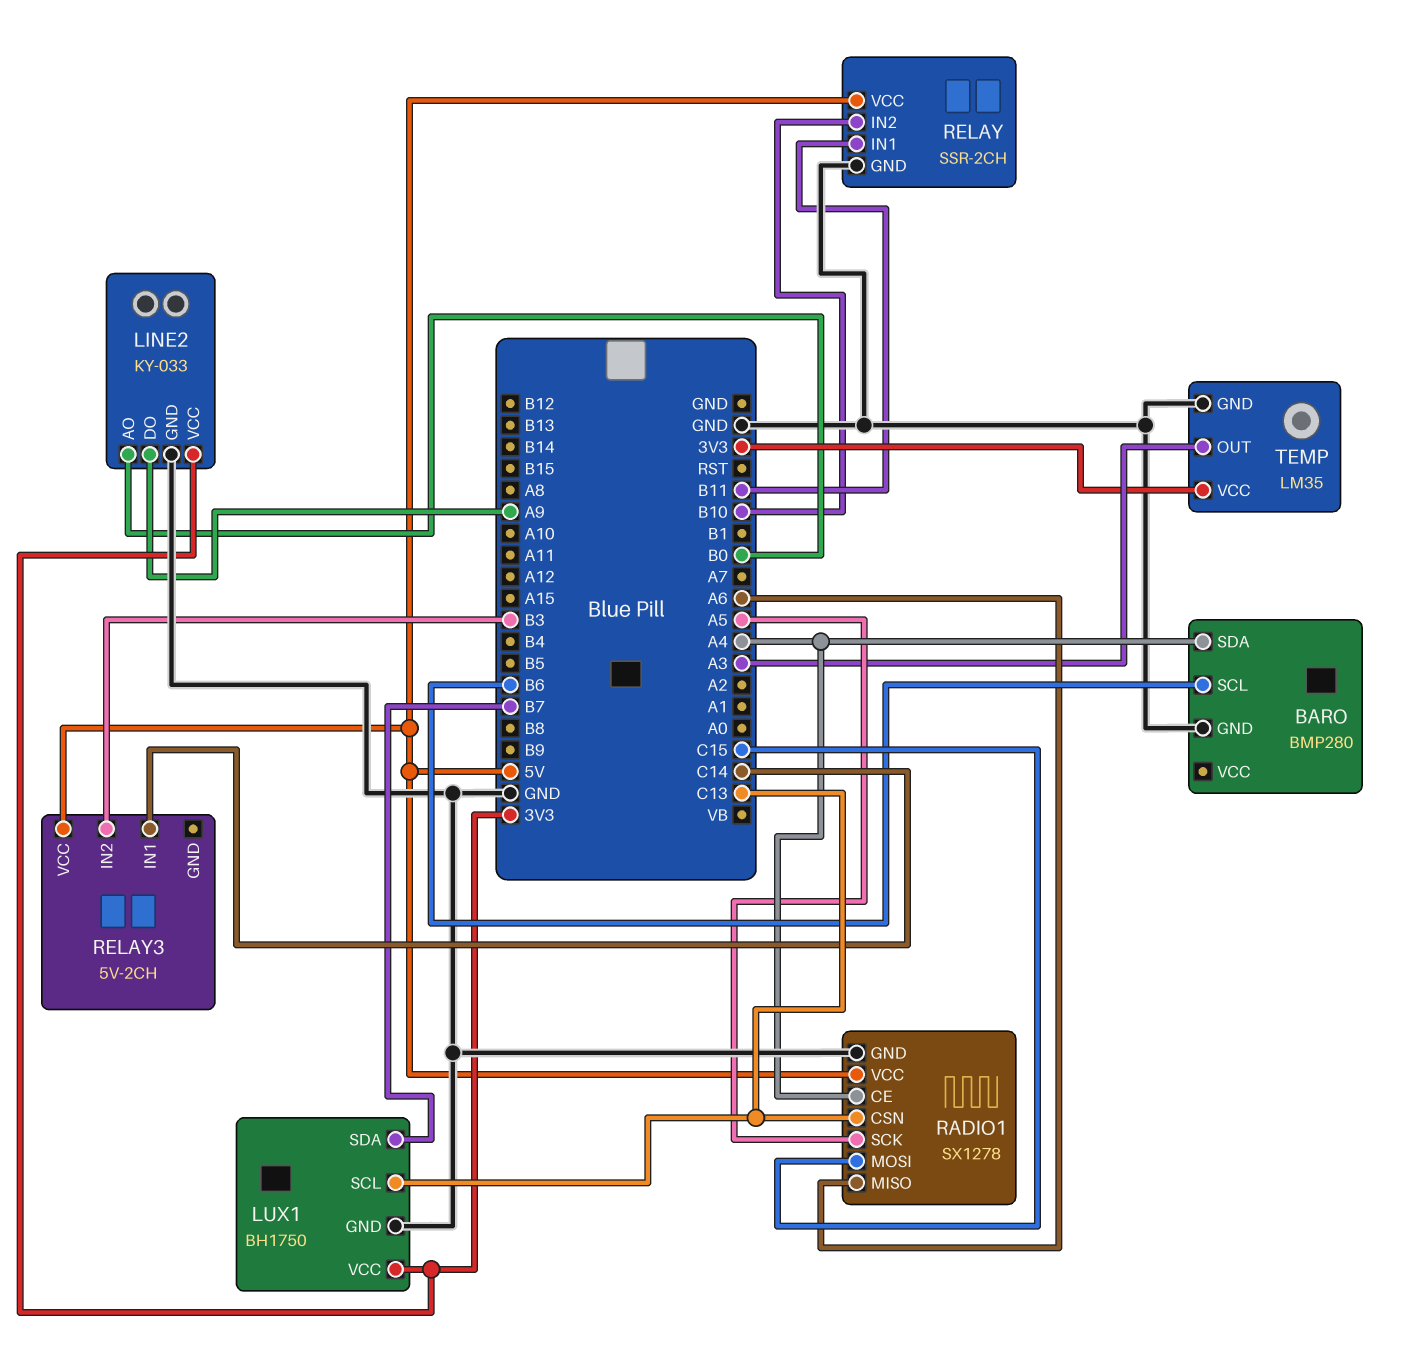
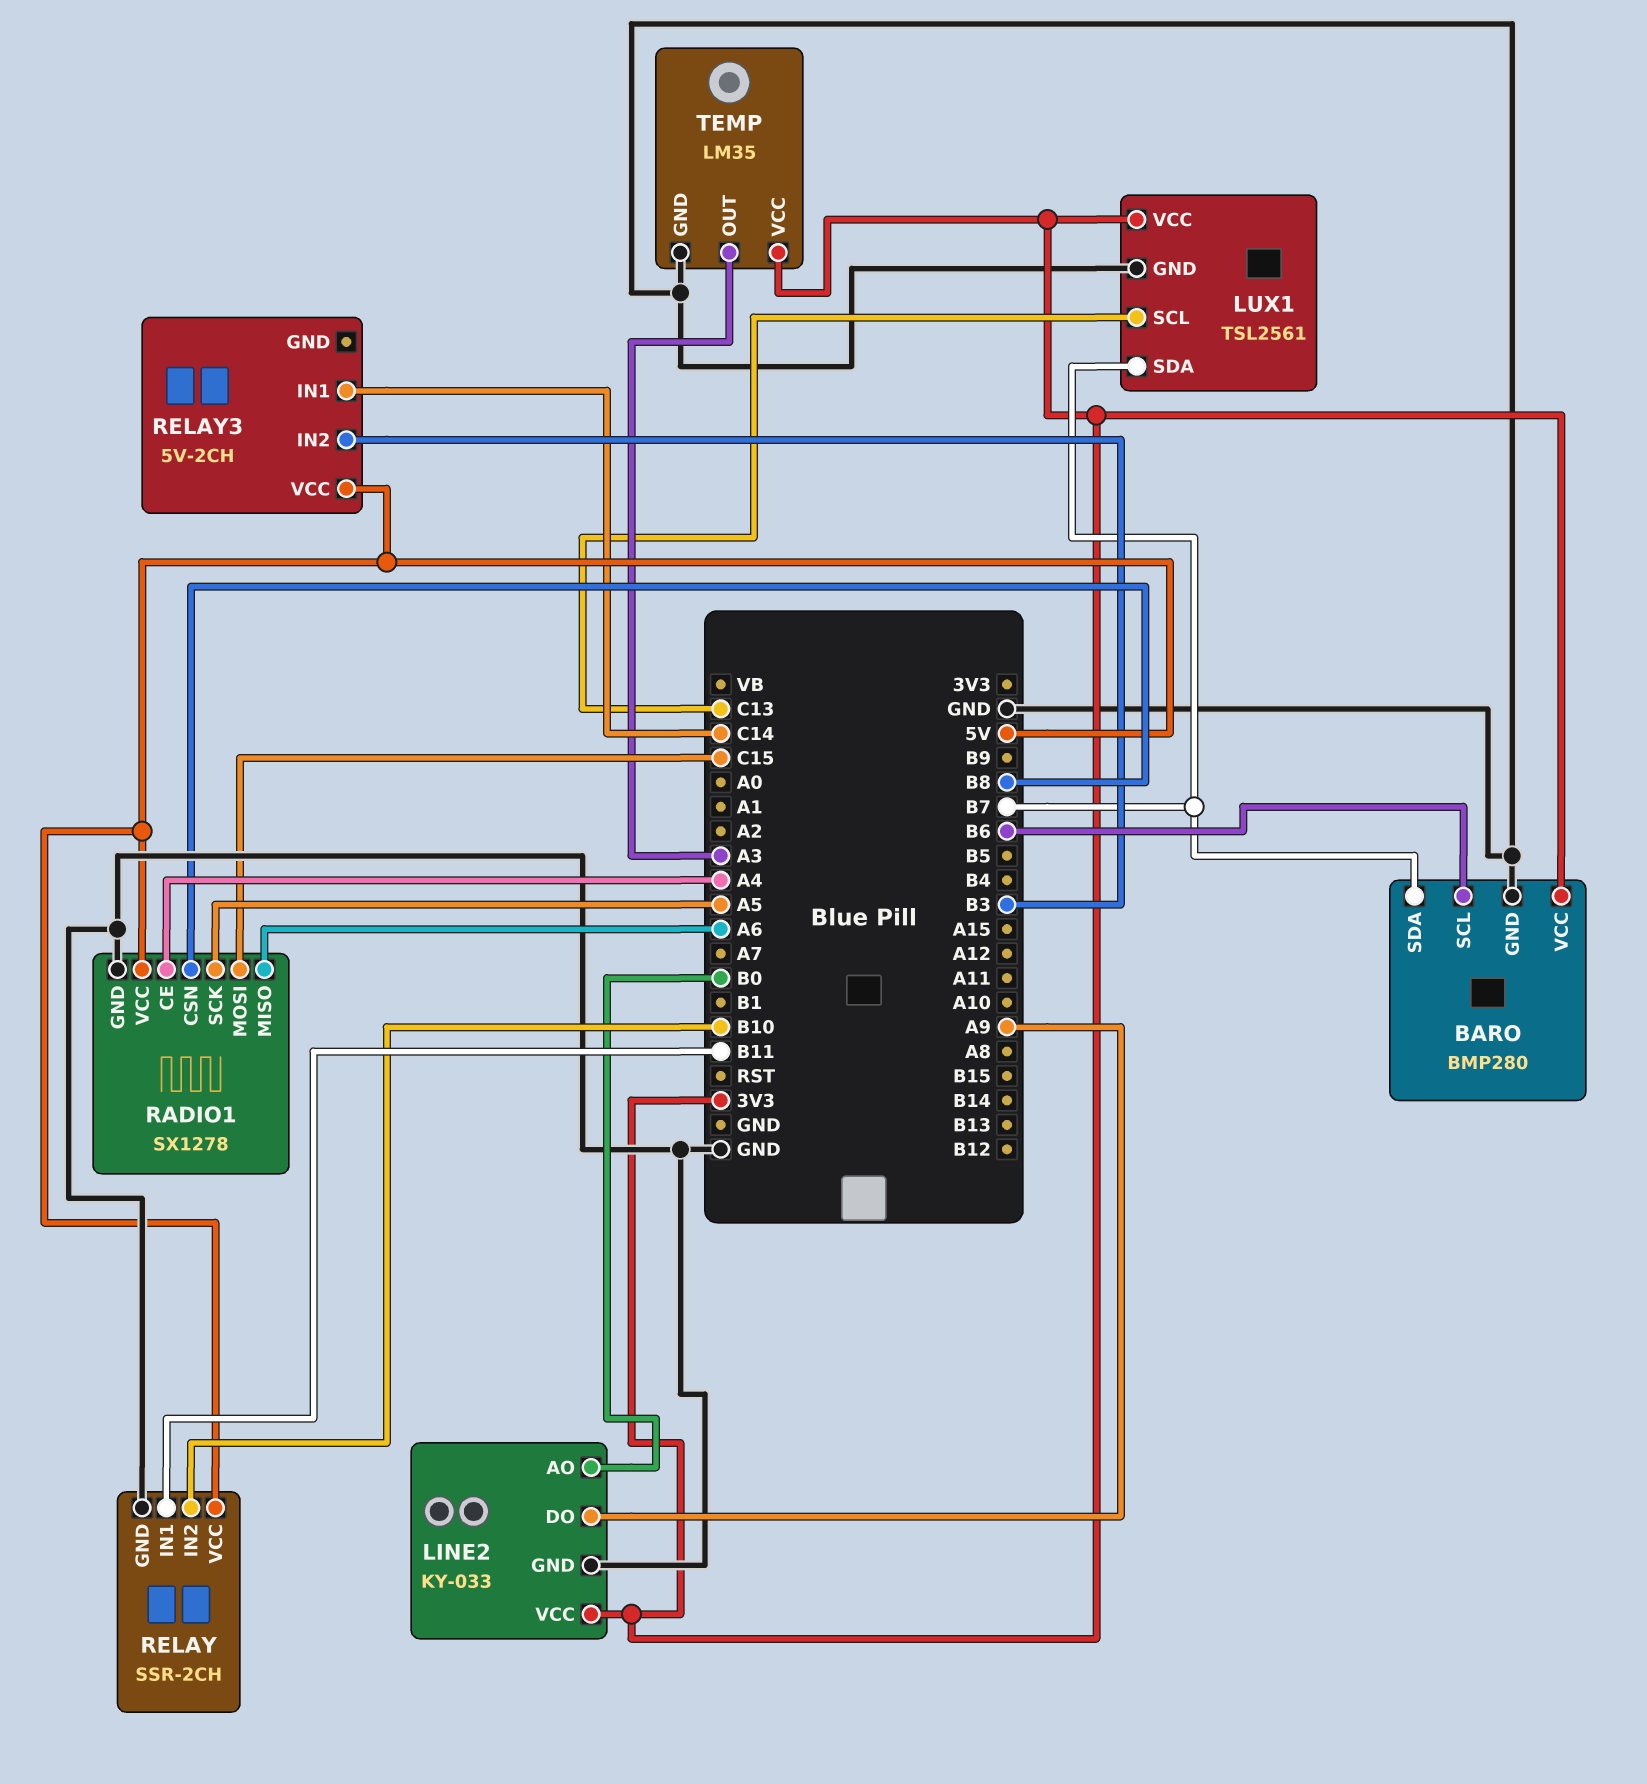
BARO pin SDA: A4 -> B7
BARO pin VCC: none -> 3V3
LUX1: BH1750 -> TSL2561
RADIO1 pin CSN: C13 -> B8

